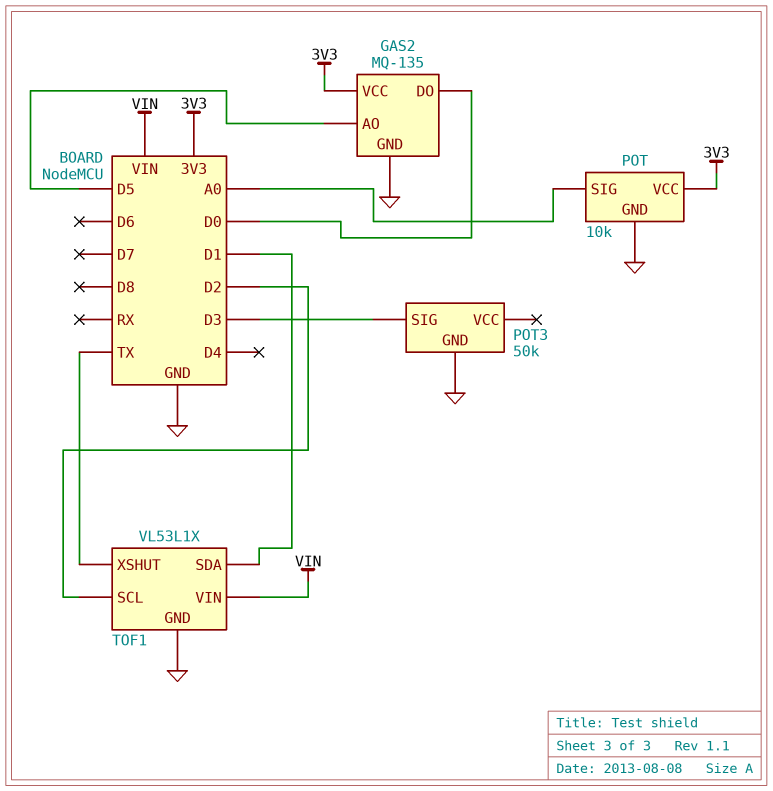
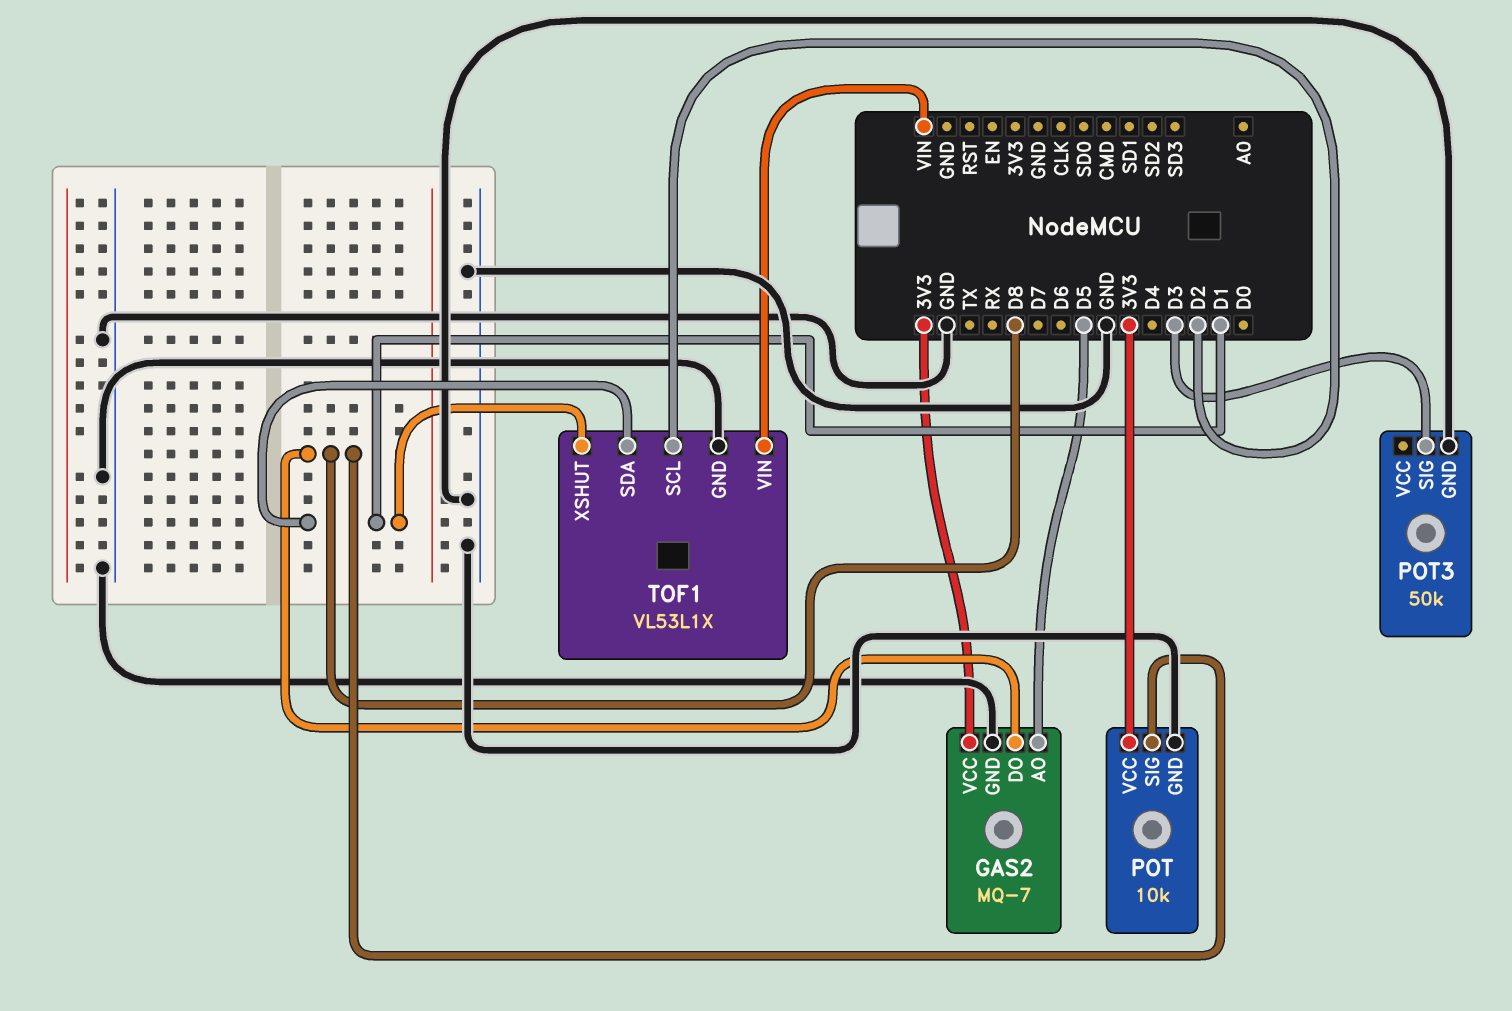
GAS2: MQ-135 -> MQ-7
GAS2 pin DO: D0 -> D8
POT pin SIG: A0 -> D8
TOF1 pin XSHUT: TX -> D1

